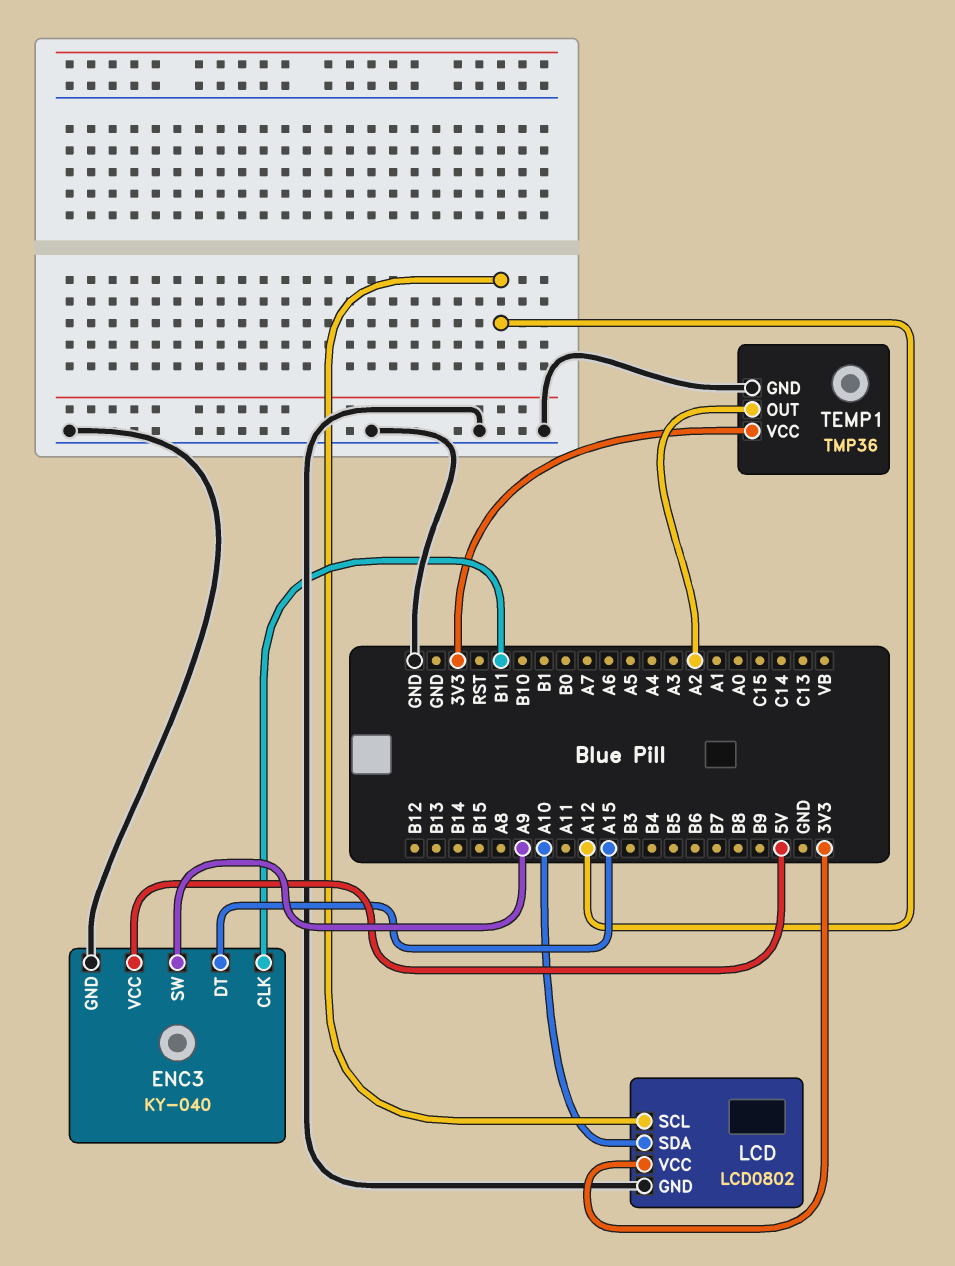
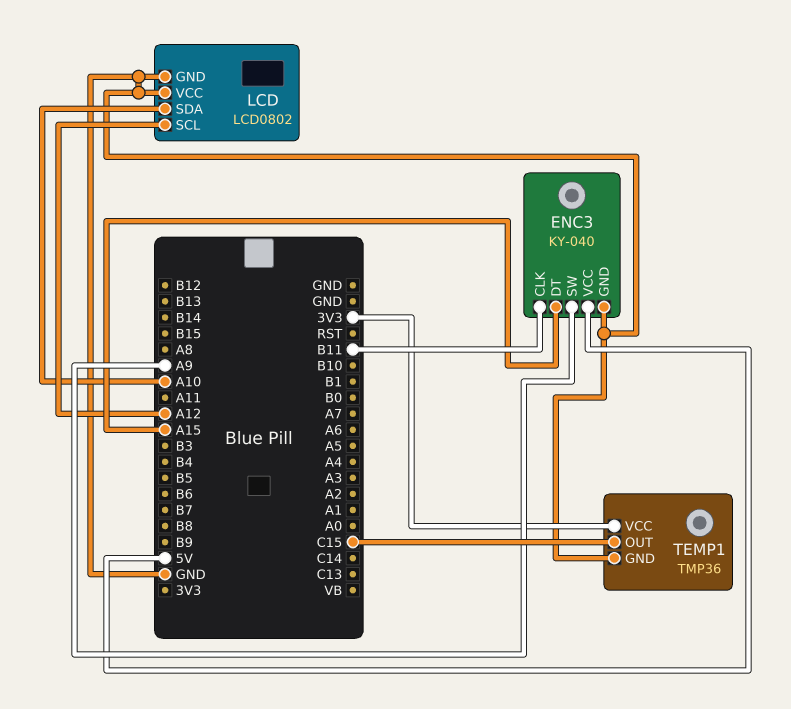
LCD pin VCC: 3V3 -> GND
TEMP1 pin OUT: A2 -> C15

